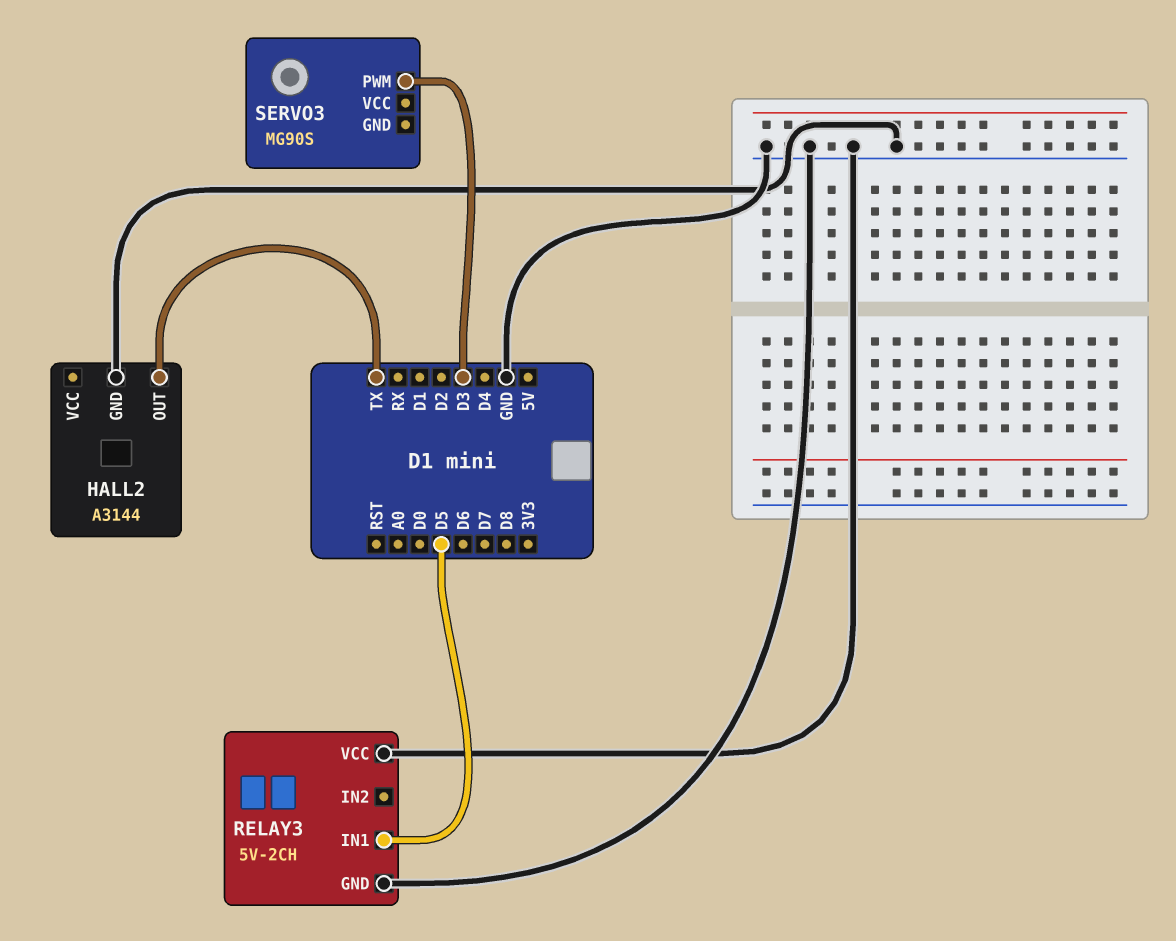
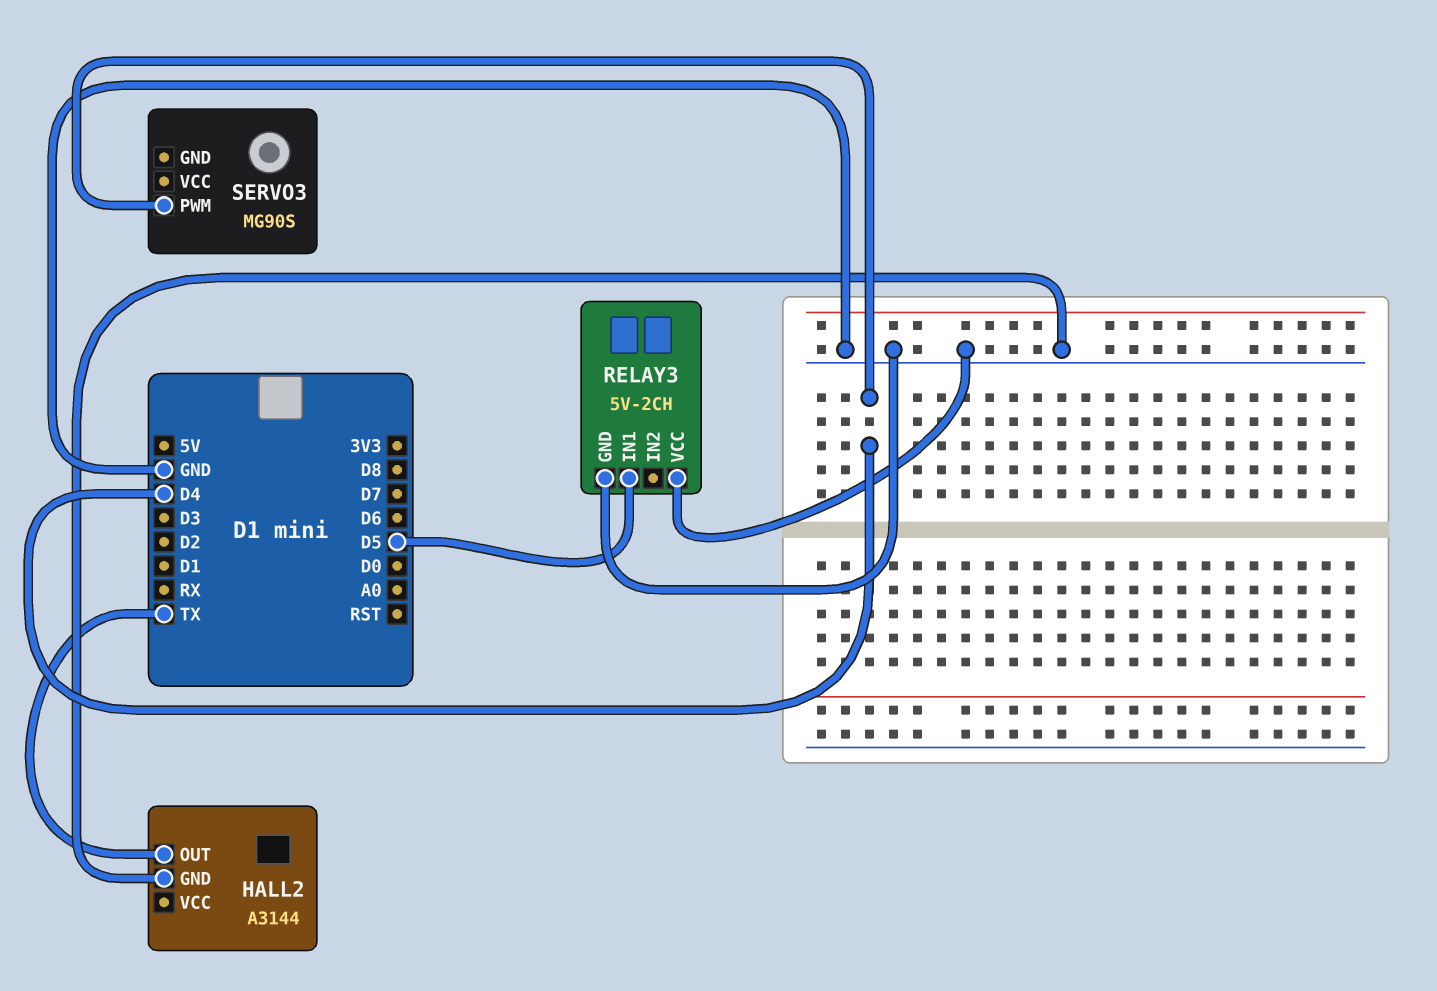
SERVO3 pin PWM: D3 -> D4

